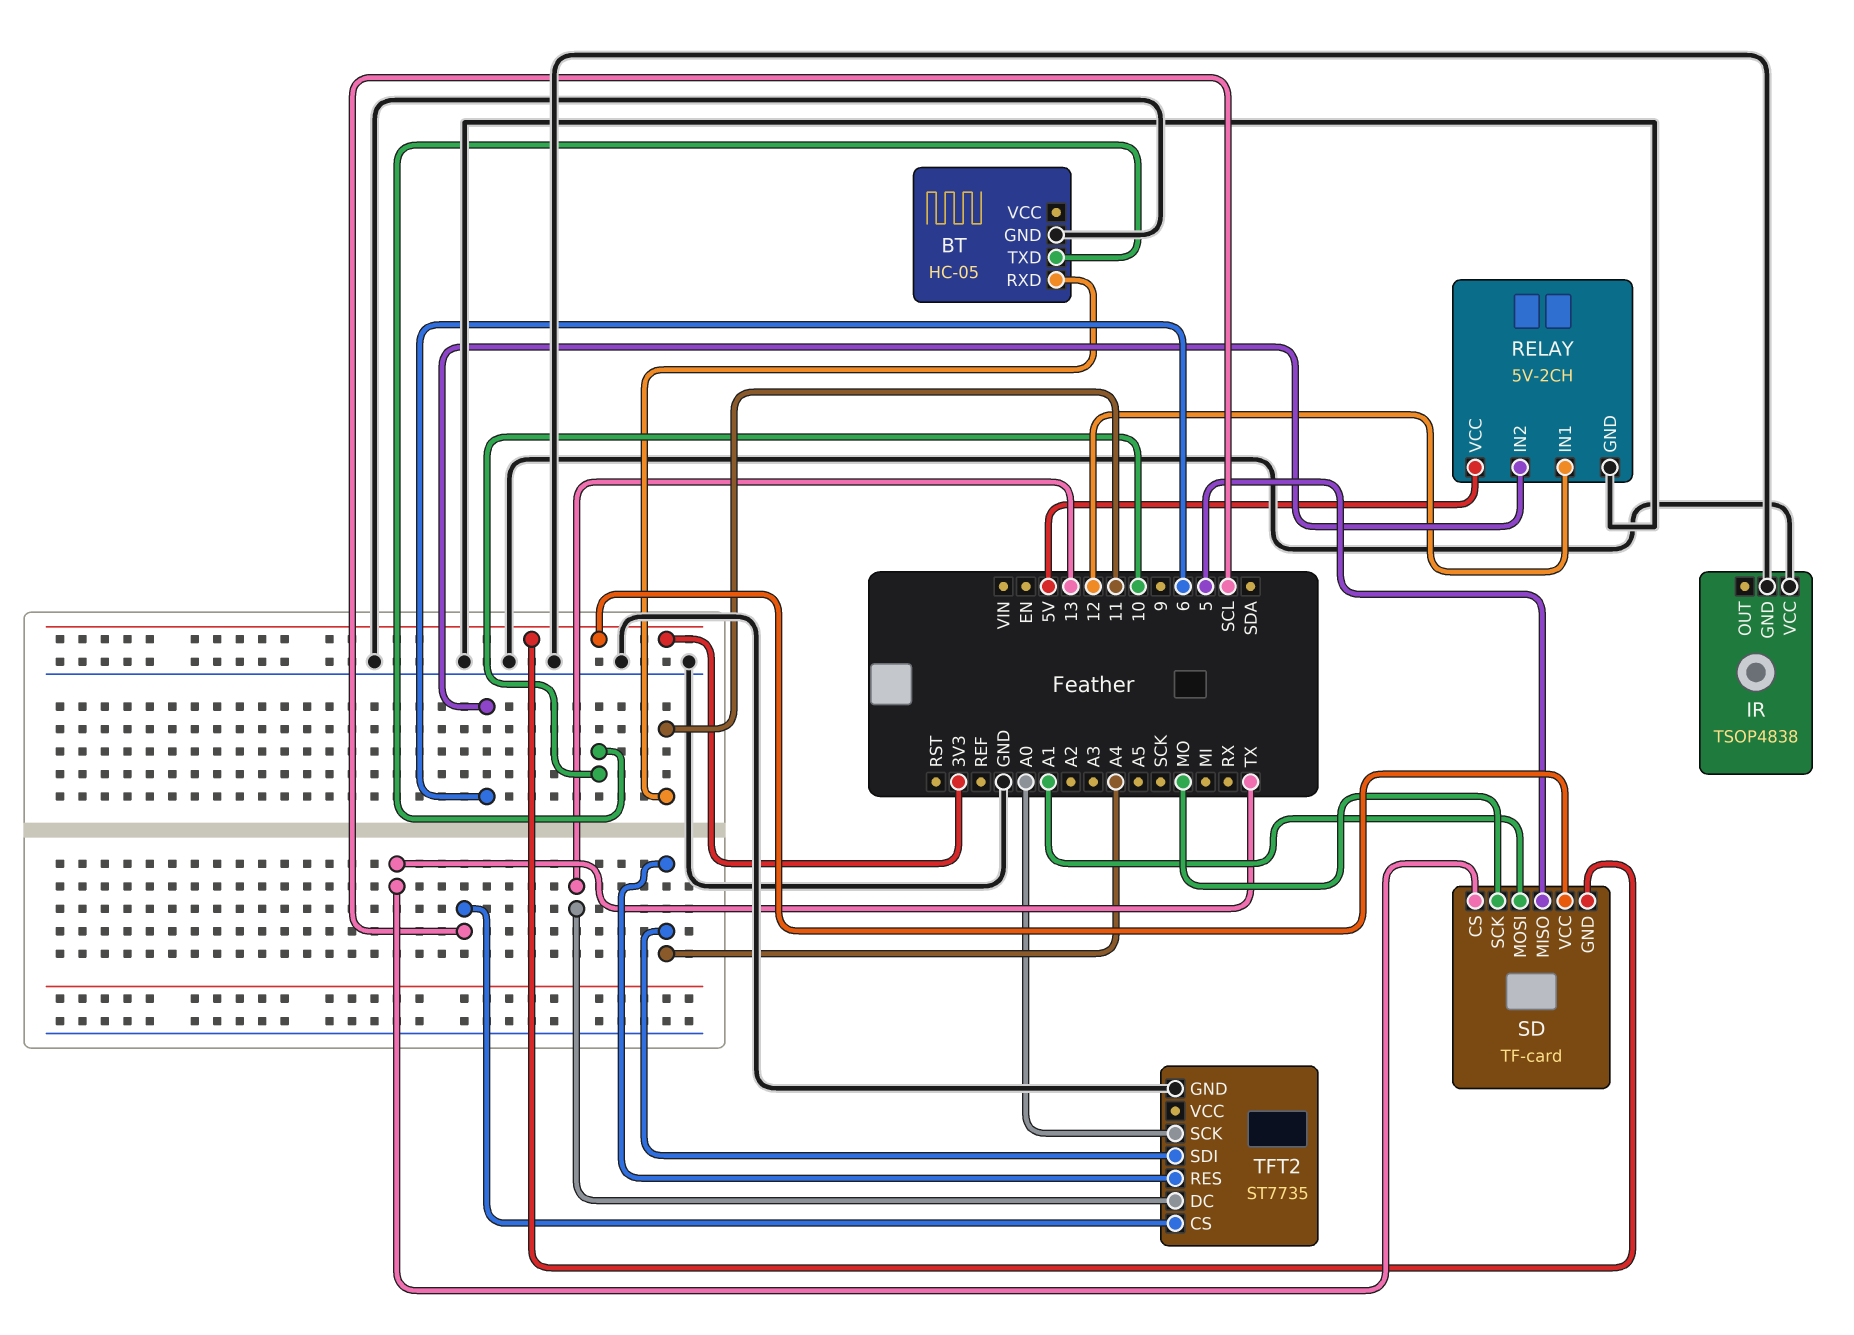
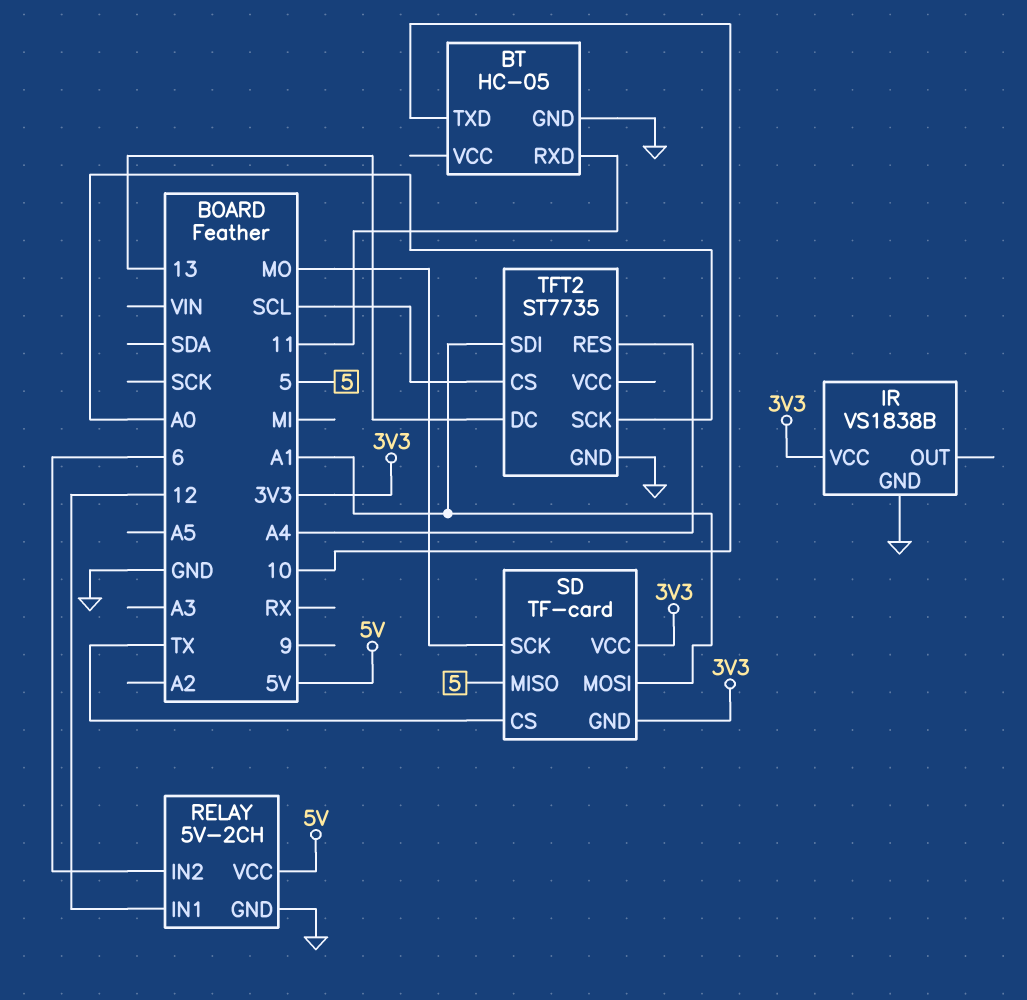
IR: TSOP4838 -> VS1838B
IR pin VCC: GND -> 3V3
TFT2 pin SDI: A4 -> A1

